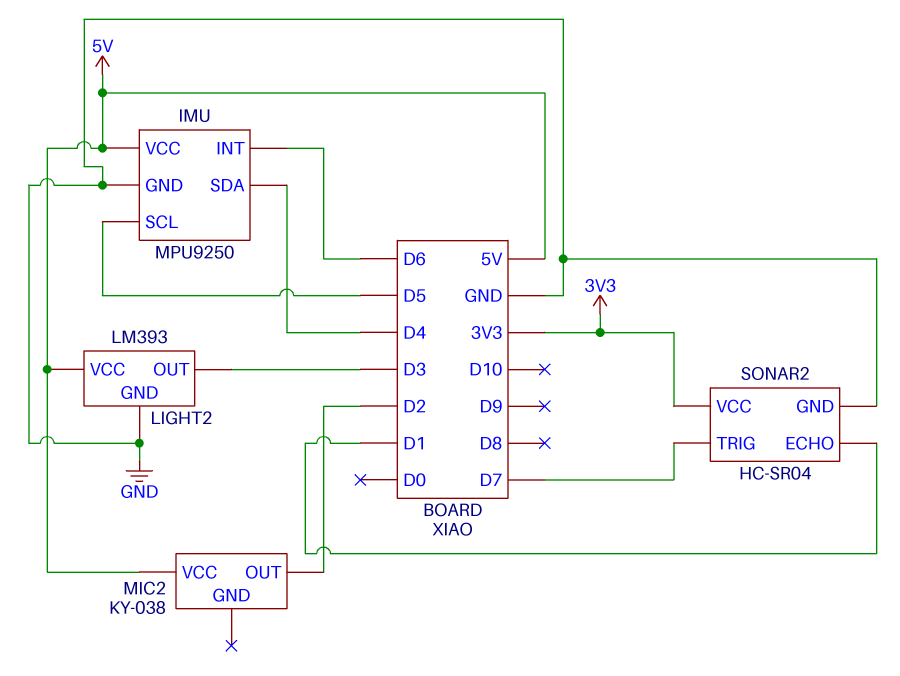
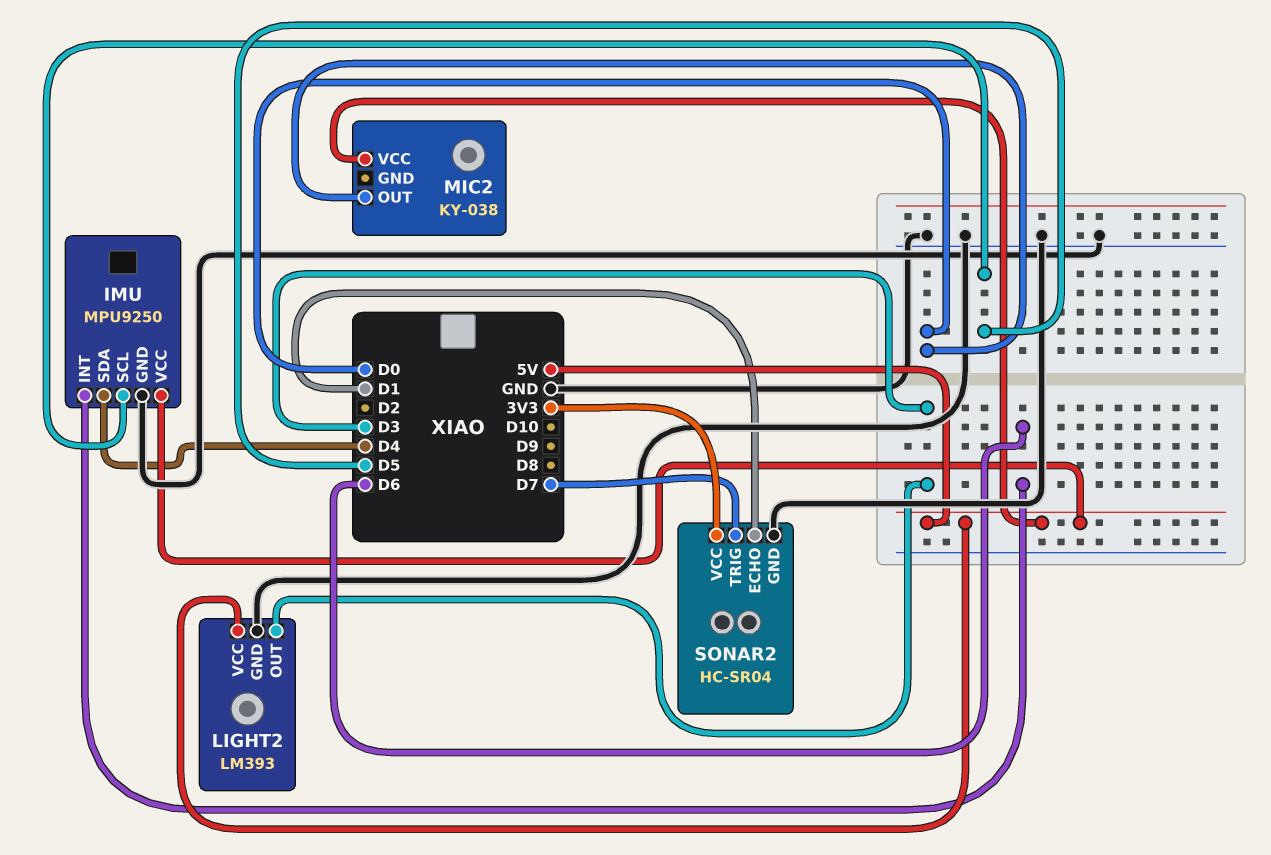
MIC2 pin OUT: D2 -> D0

